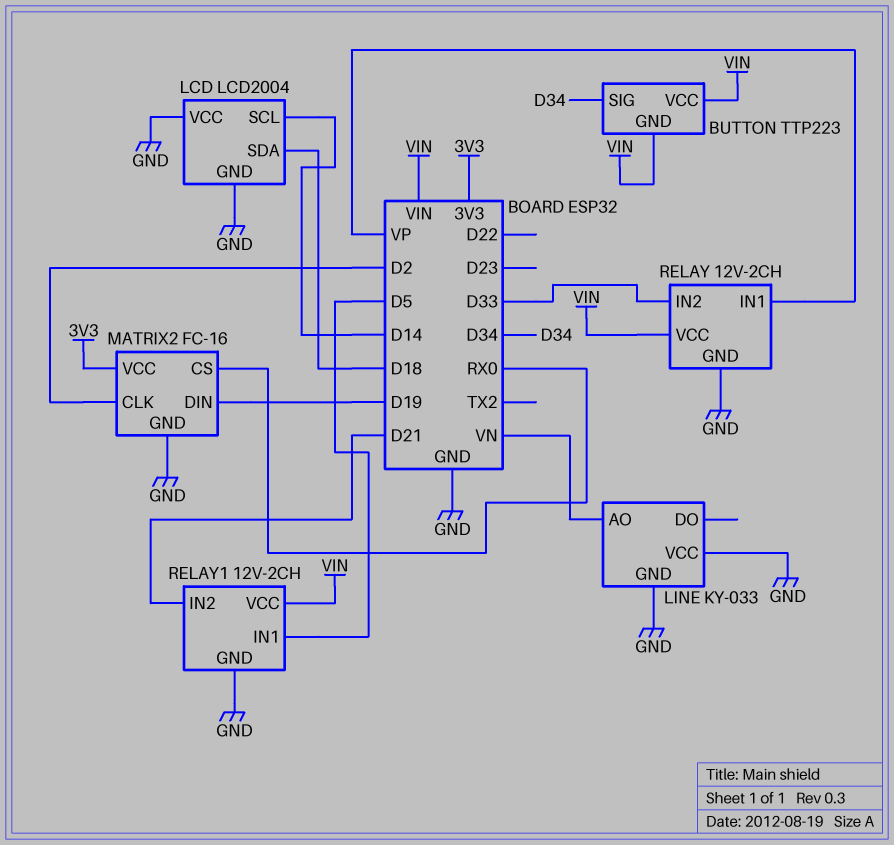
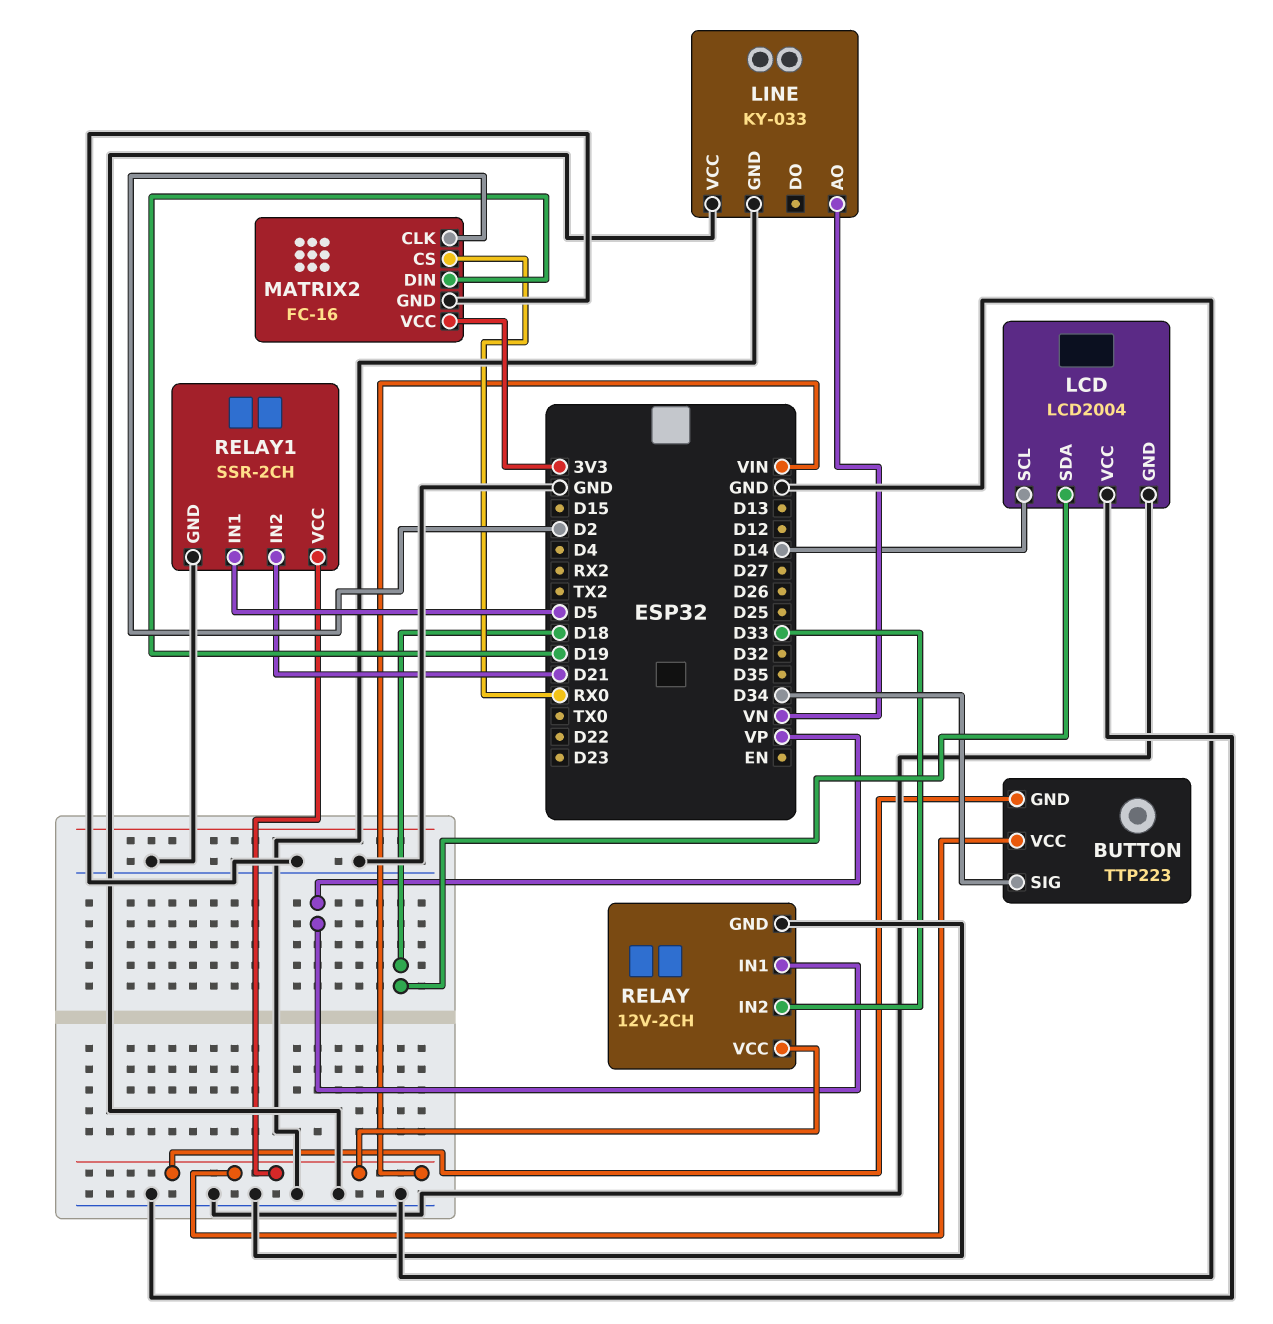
RELAY1: 12V-2CH -> SSR-2CH

